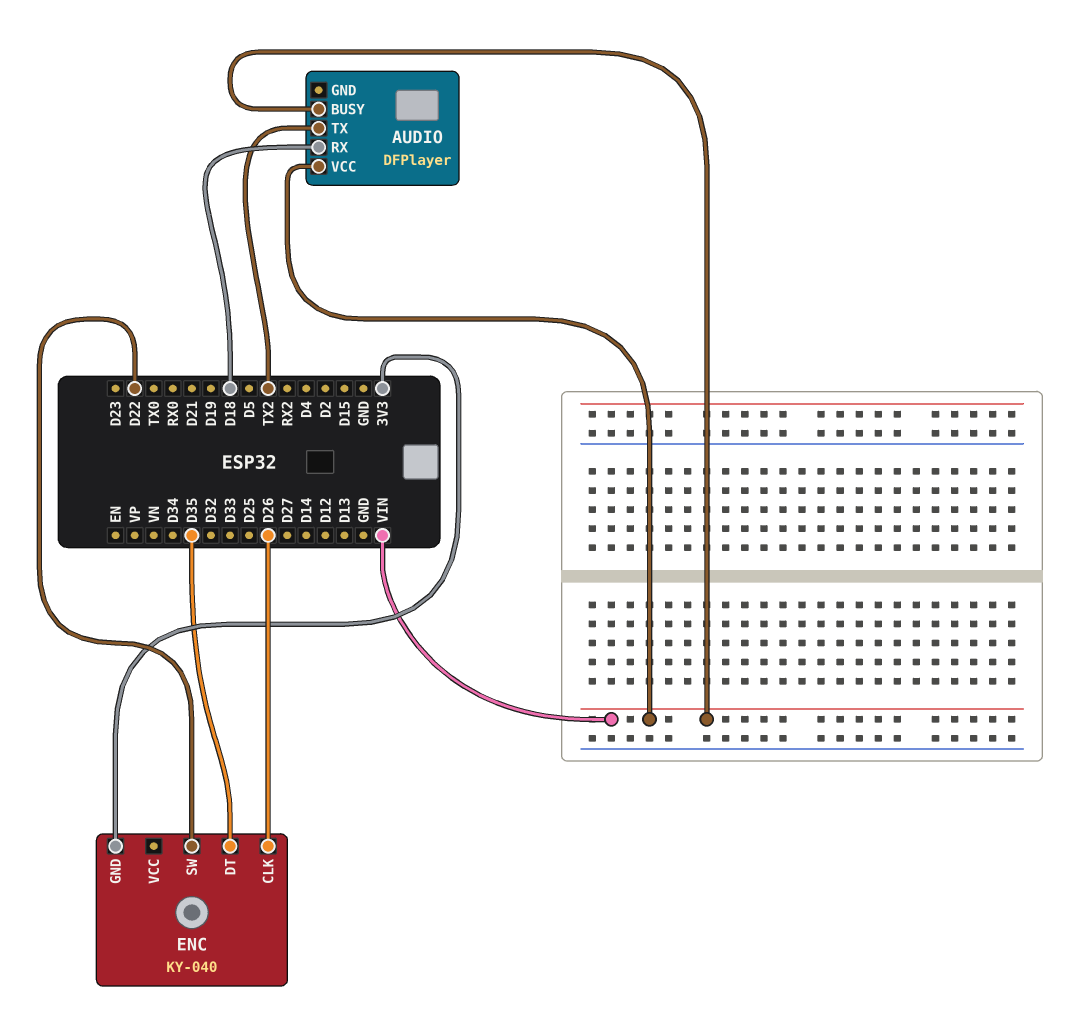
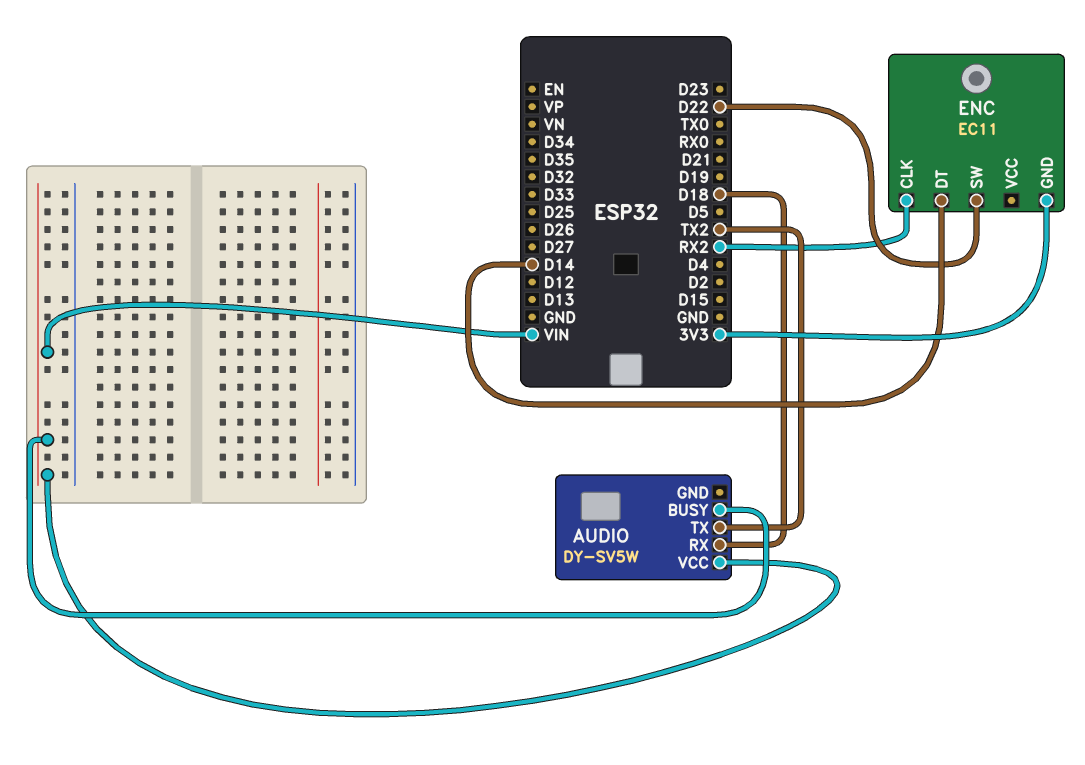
AUDIO: DFPlayer -> DY-SV5W
ENC: KY-040 -> EC11
ENC pin CLK: D26 -> RX2
ENC pin DT: D35 -> D14

